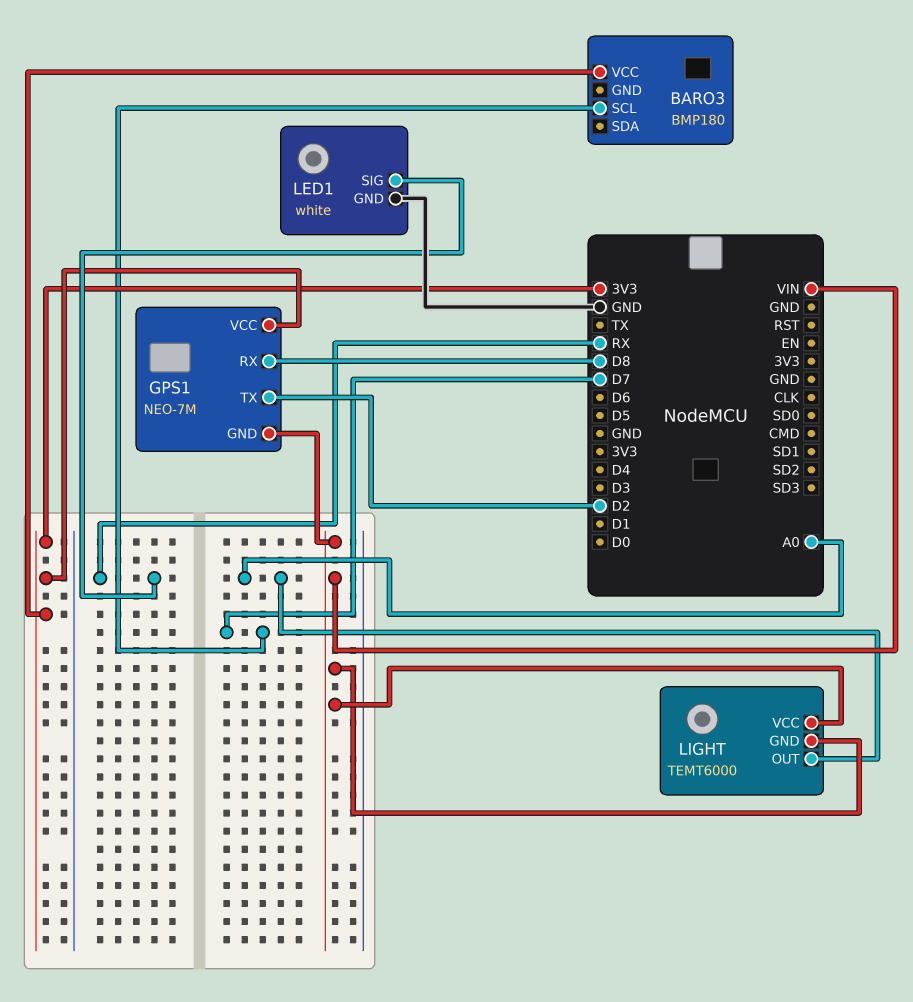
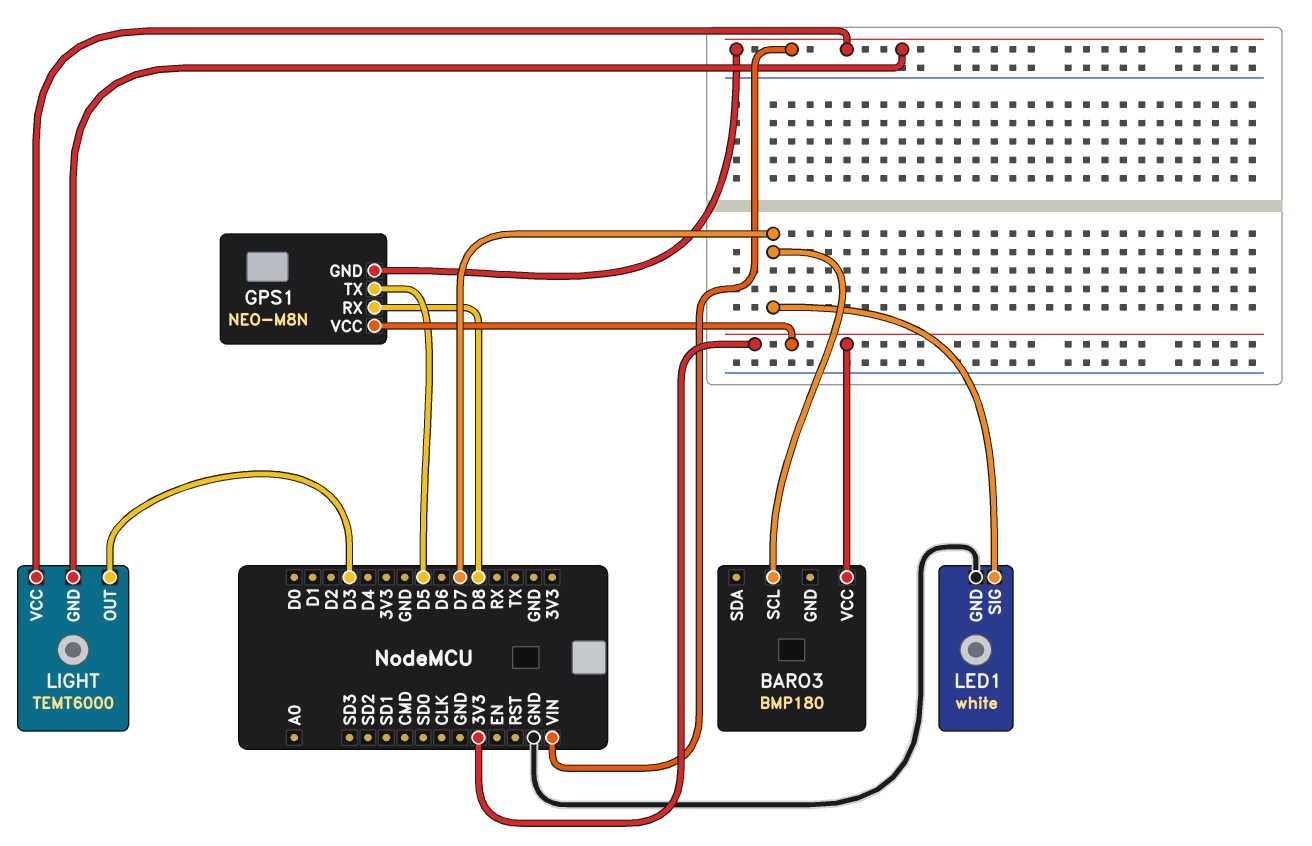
GPS1: NEO-7M -> NEO-M8N
GPS1 pin TX: D2 -> D5
LED1 pin SIG: RX -> D7
LIGHT pin OUT: A0 -> D3

